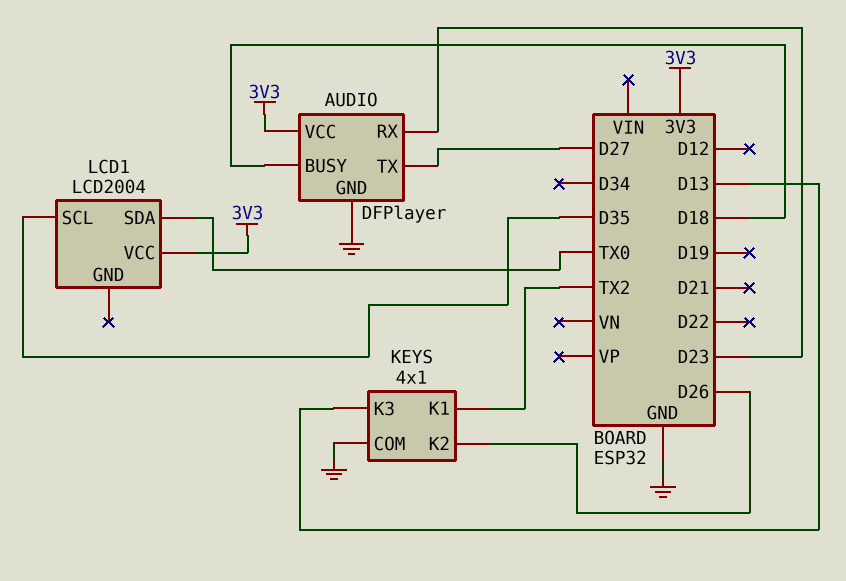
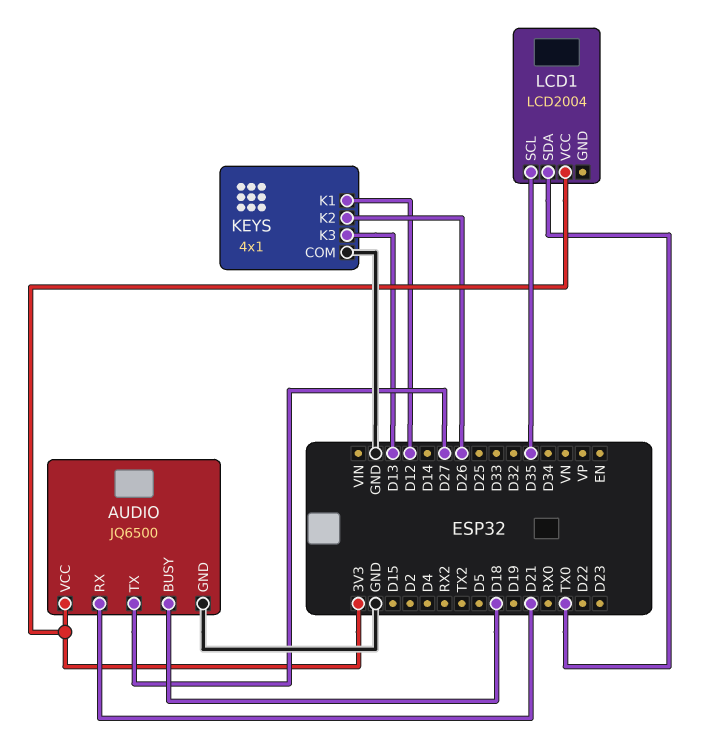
AUDIO: DFPlayer -> JQ6500
AUDIO pin RX: D23 -> D21
KEYS pin K1: TX2 -> D12

